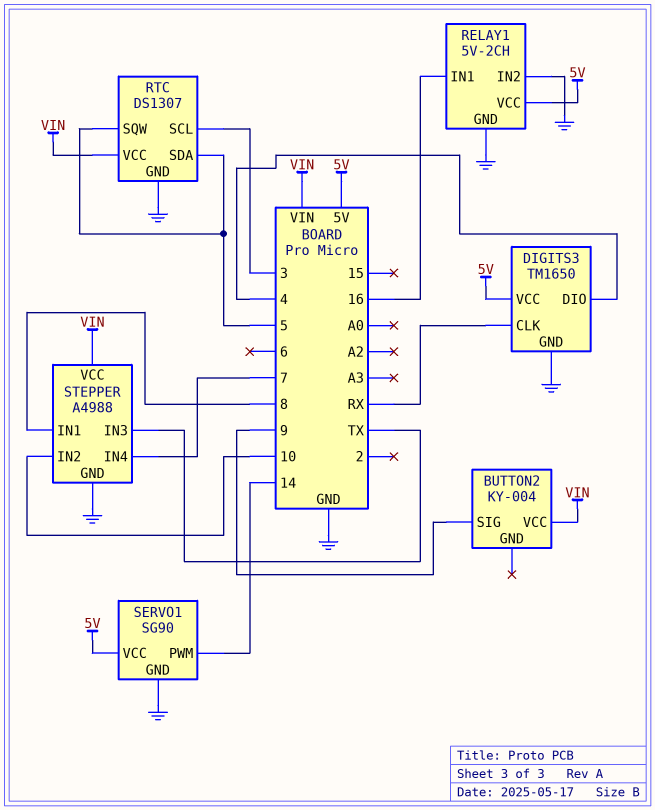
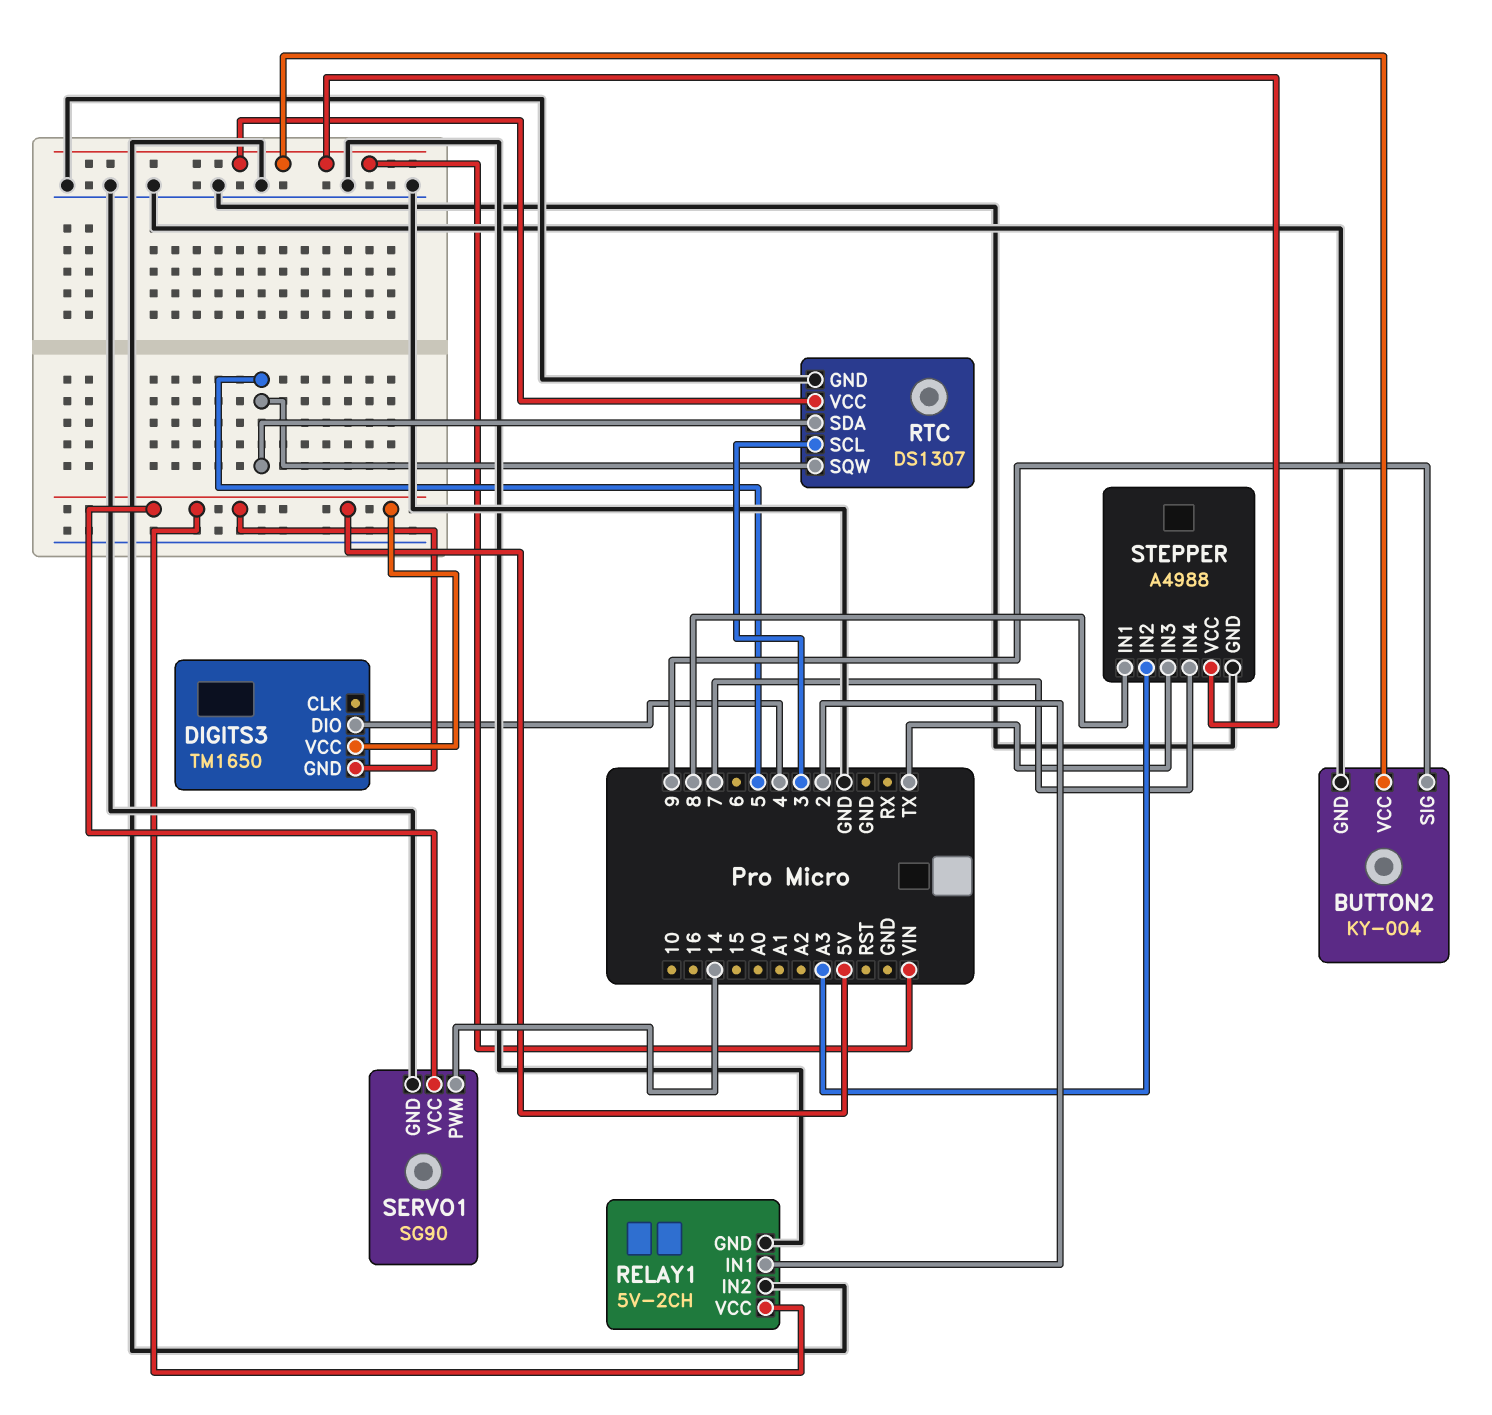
BUTTON2 pin GND: none -> GND
DIGITS3 pin CLK: RX -> none
DIGITS3 pin GND: GND -> 5V
RELAY1 pin IN1: 16 -> 2
STEPPER pin IN2: 10 -> A3

